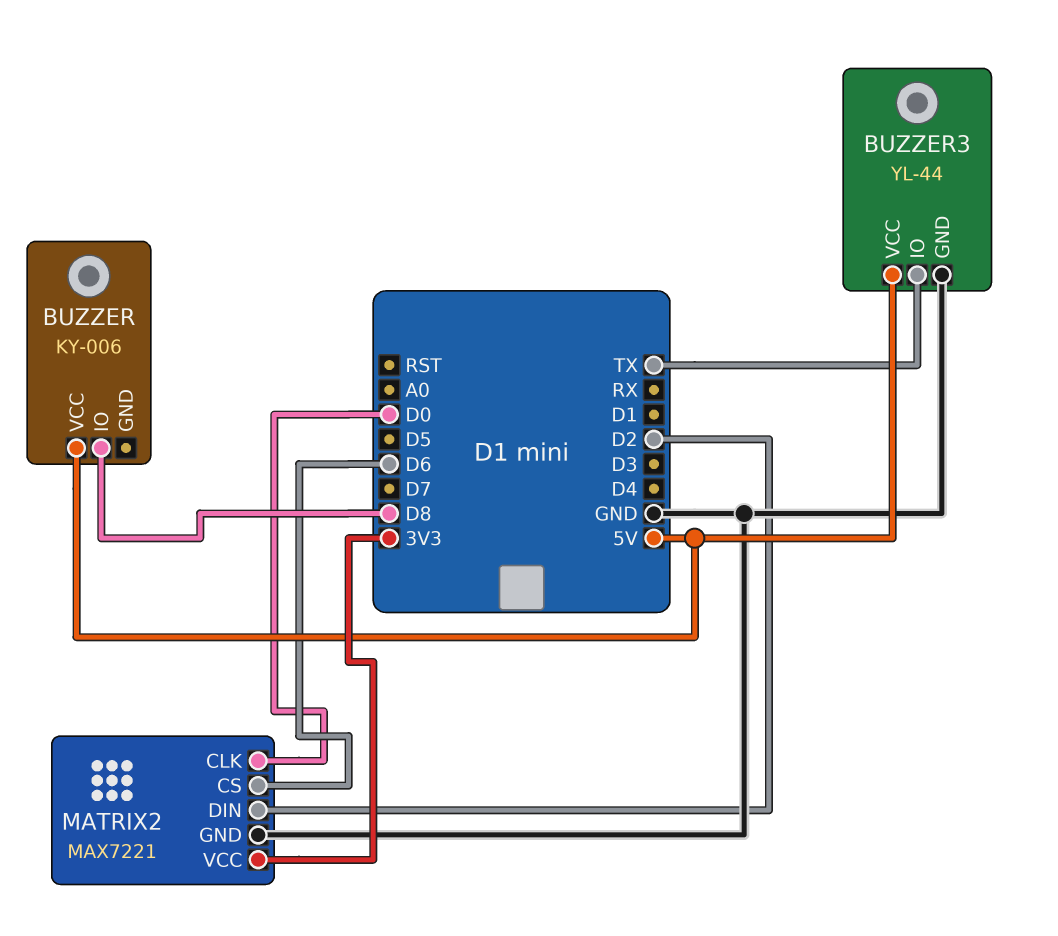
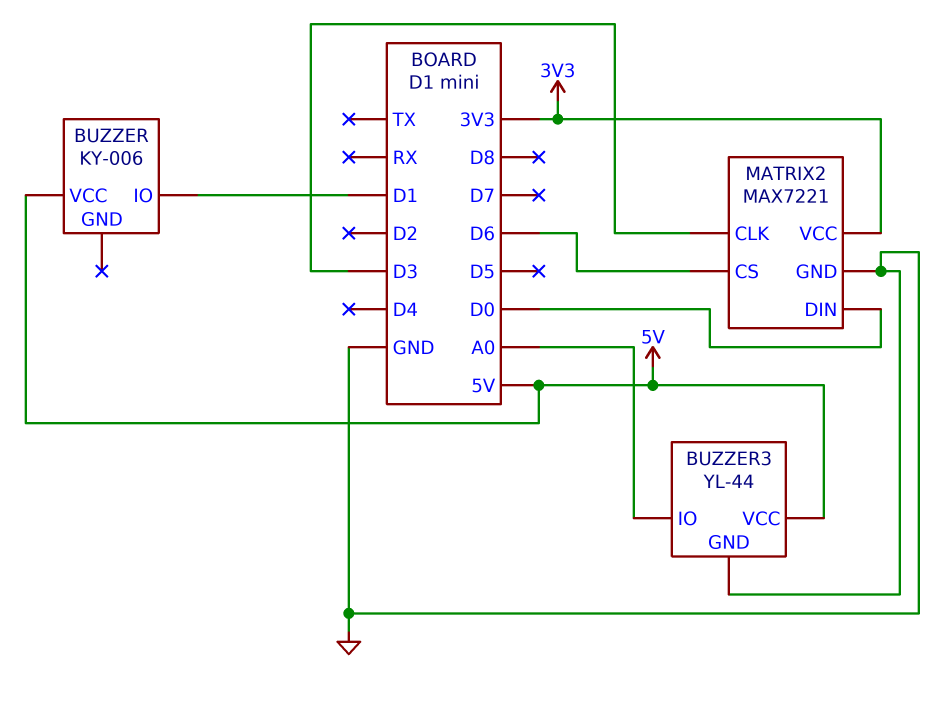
BUZZER pin IO: D8 -> D1
BUZZER3 pin IO: TX -> A0
MATRIX2 pin CLK: D0 -> D3
MATRIX2 pin DIN: D2 -> D0

